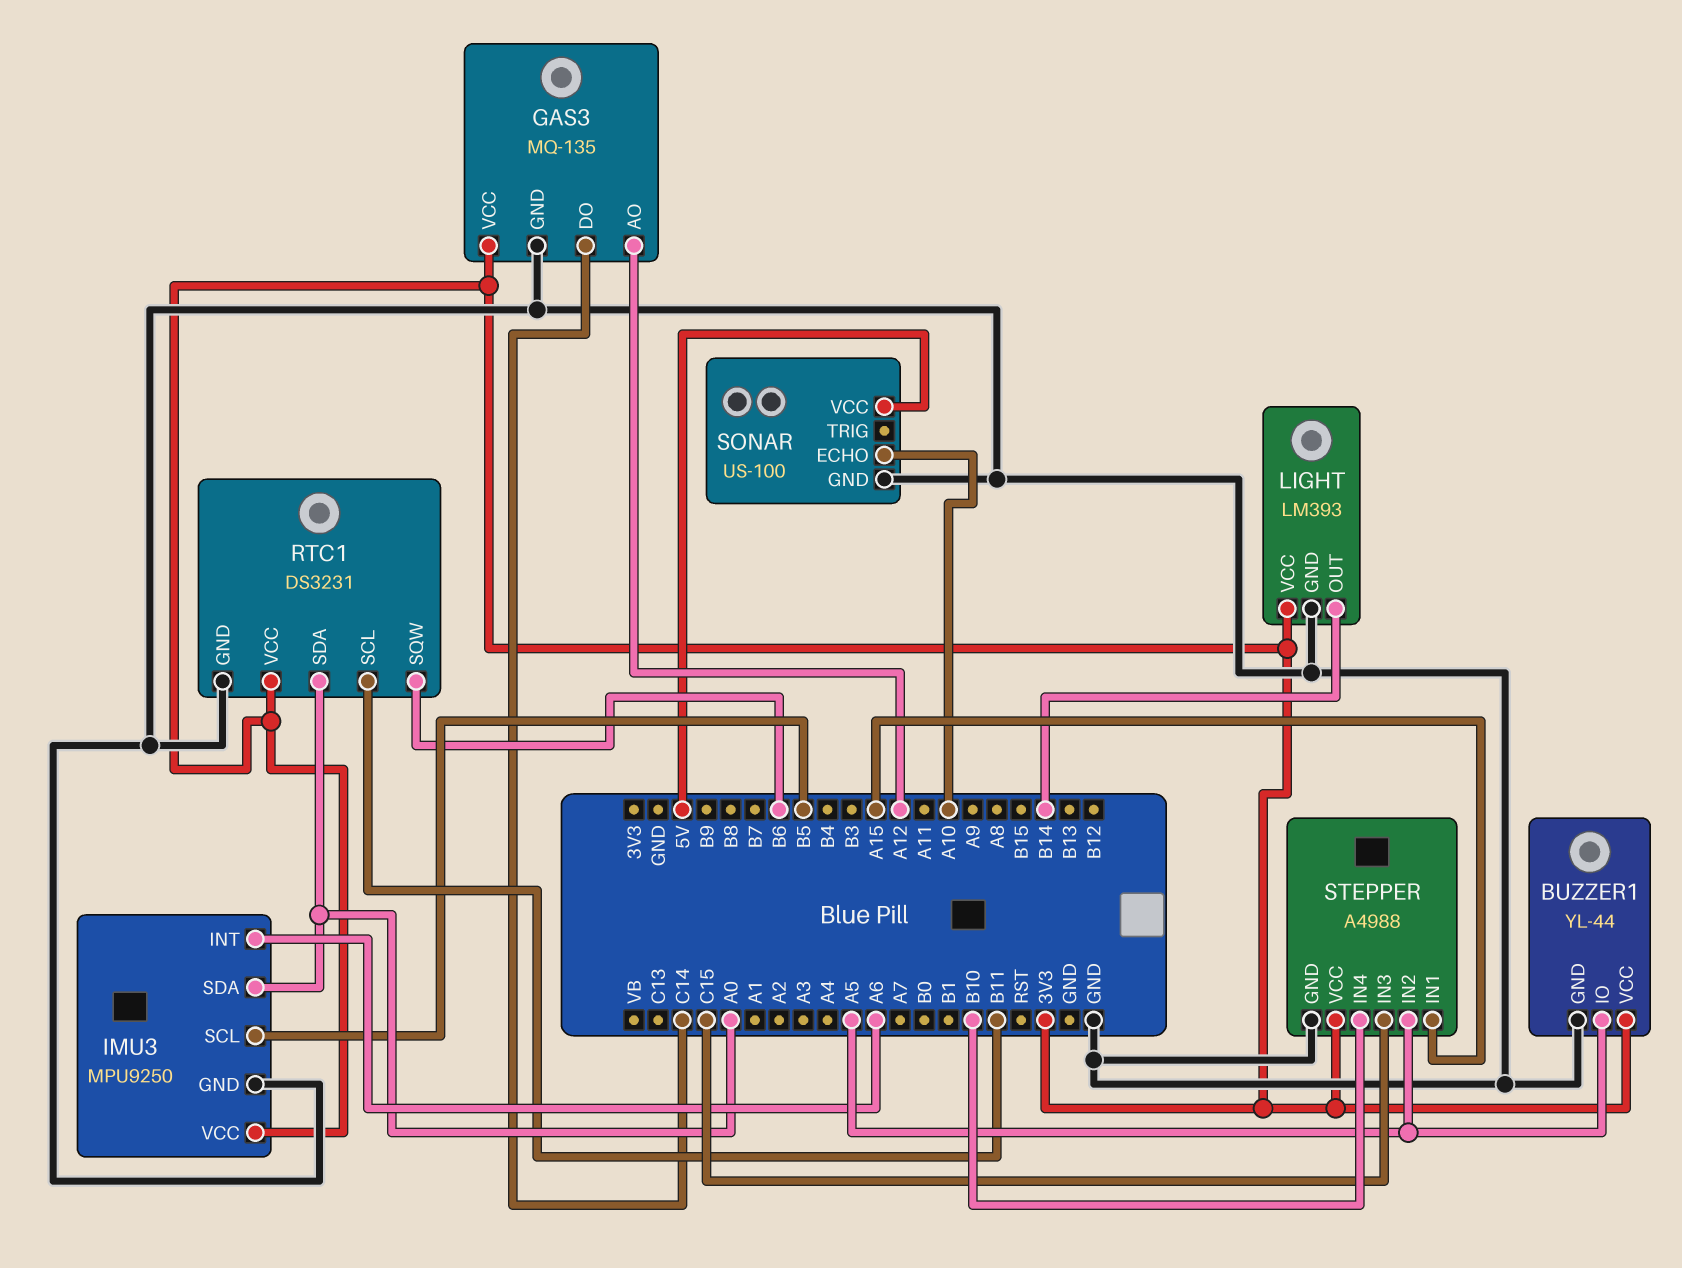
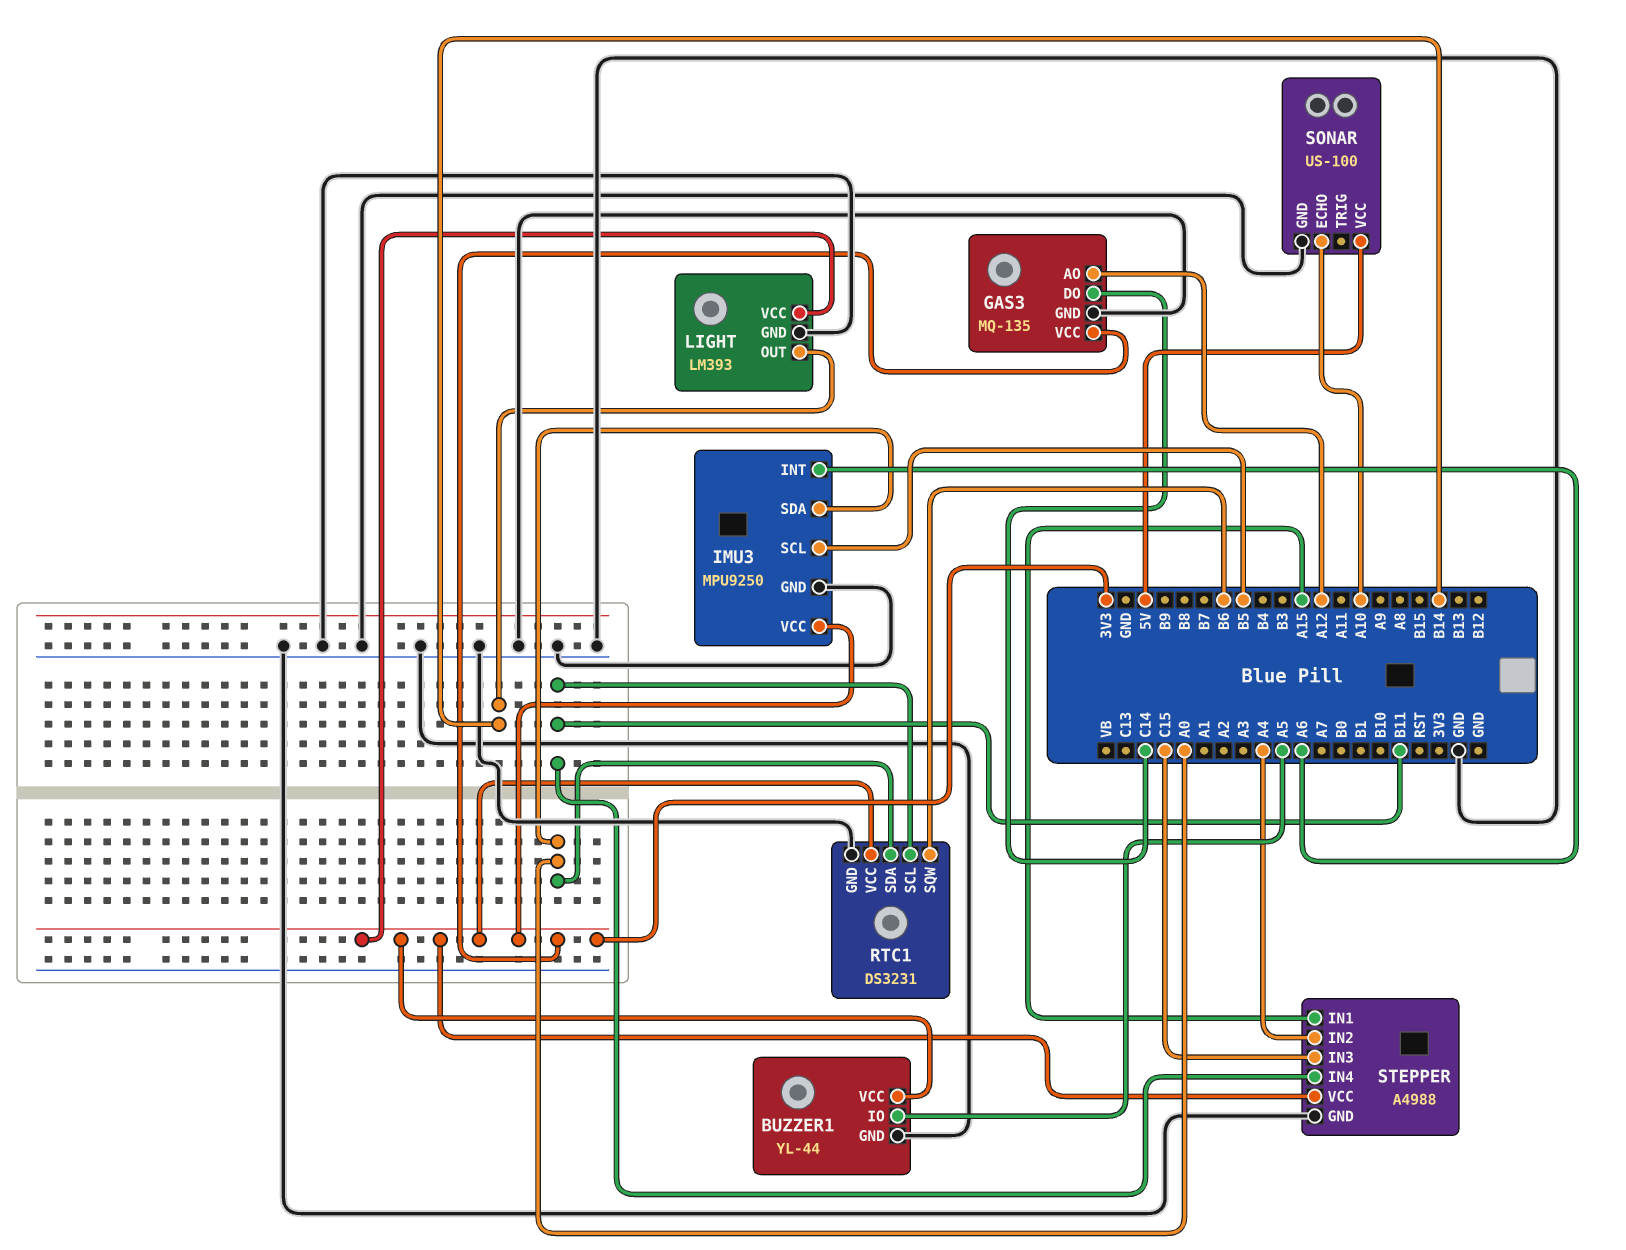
STEPPER pin IN2: A5 -> A4
STEPPER pin IN4: B10 -> B11

